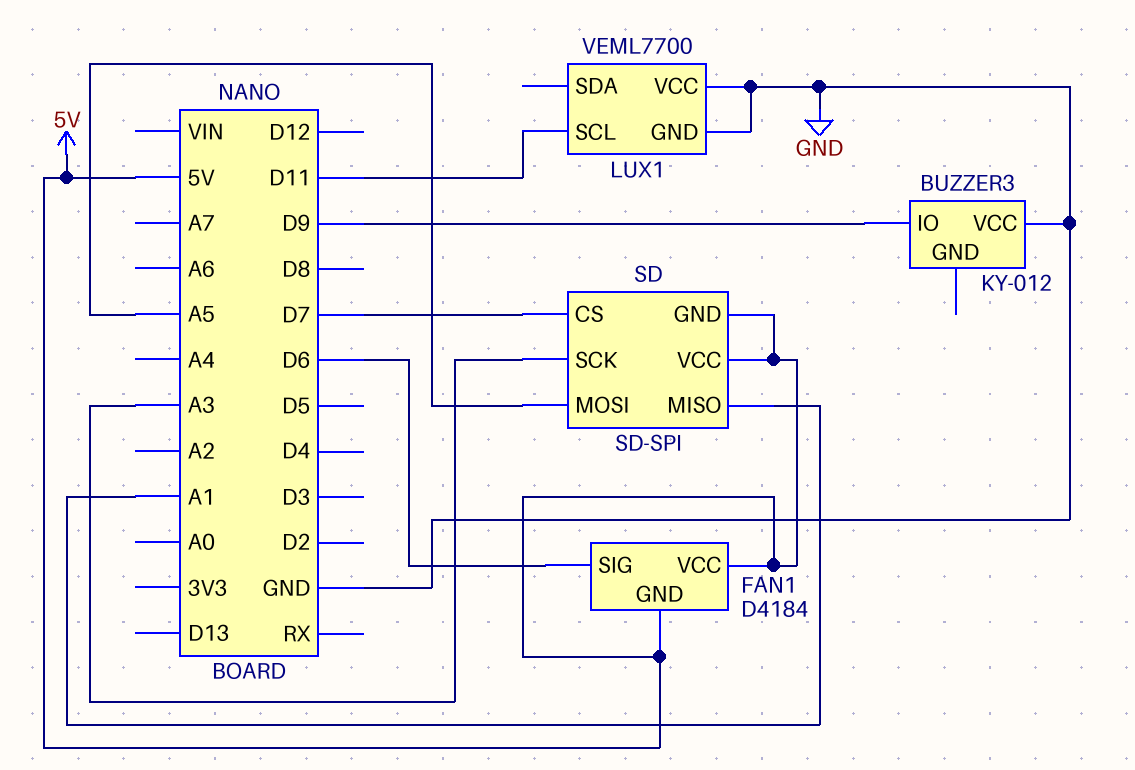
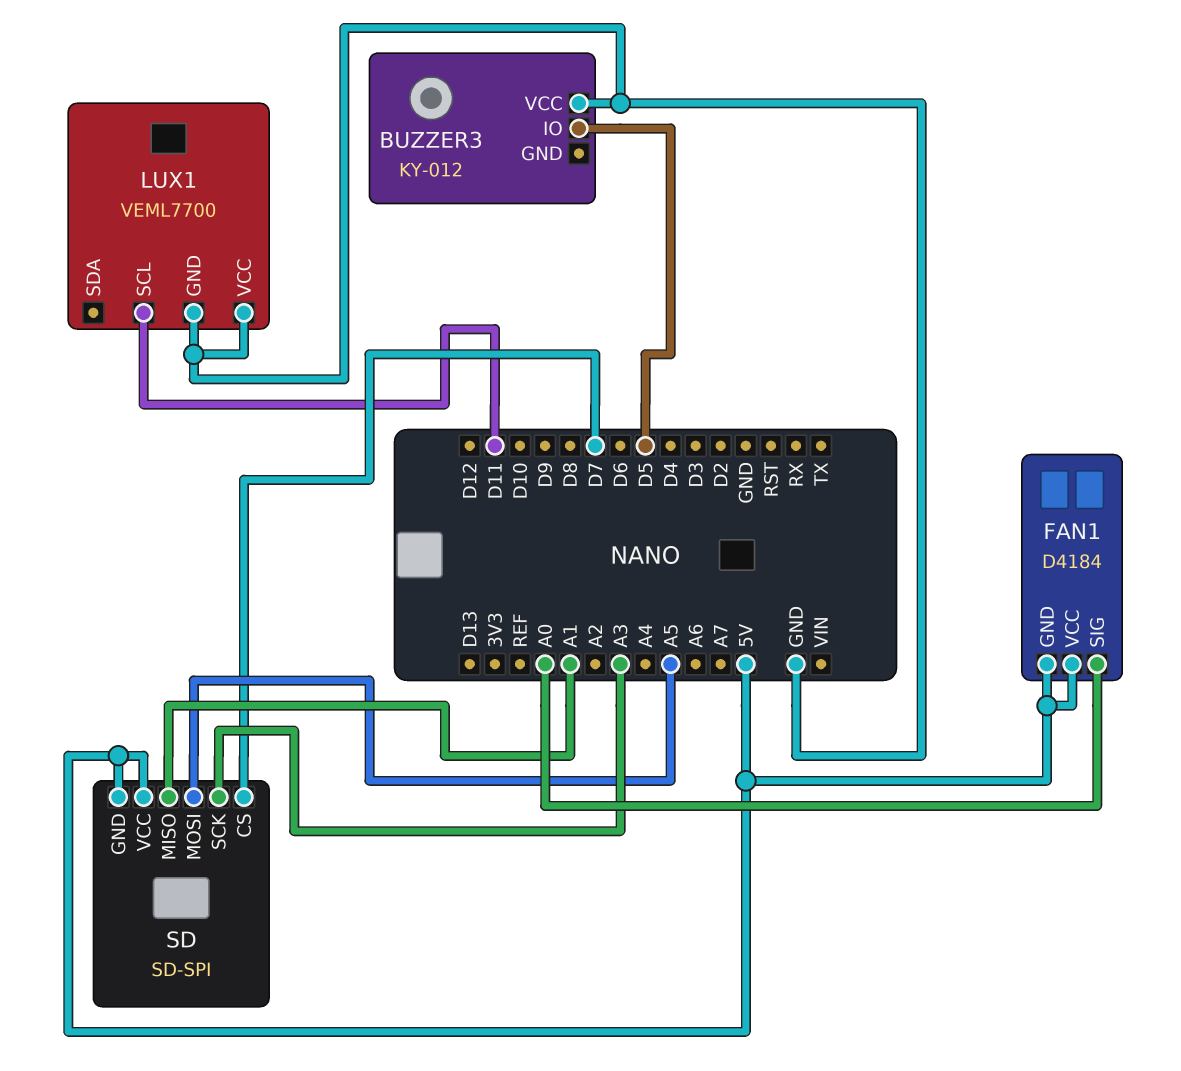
BUZZER3 pin IO: D9 -> D5
FAN1 pin SIG: D6 -> A0

